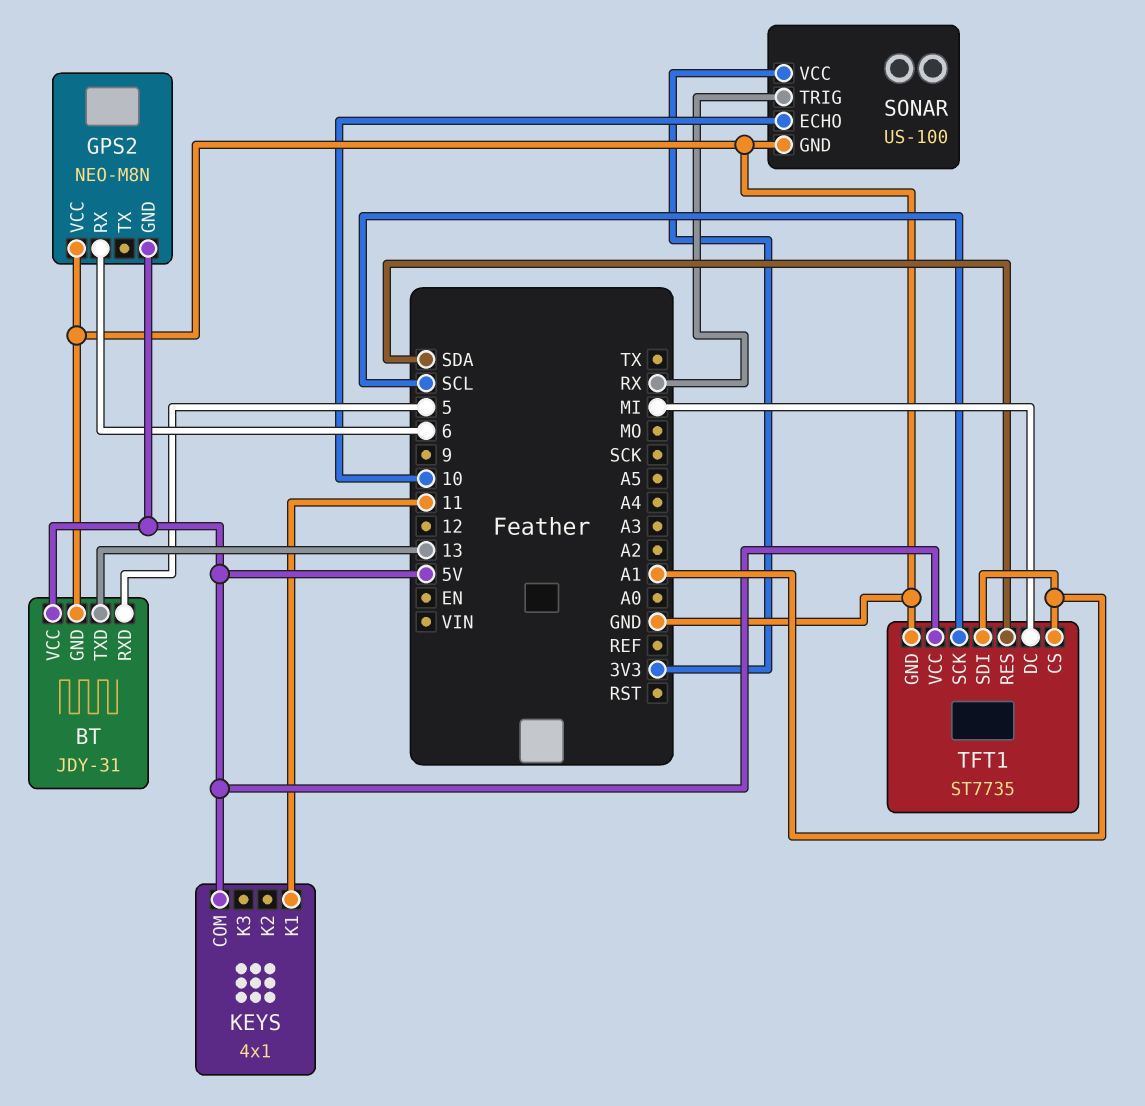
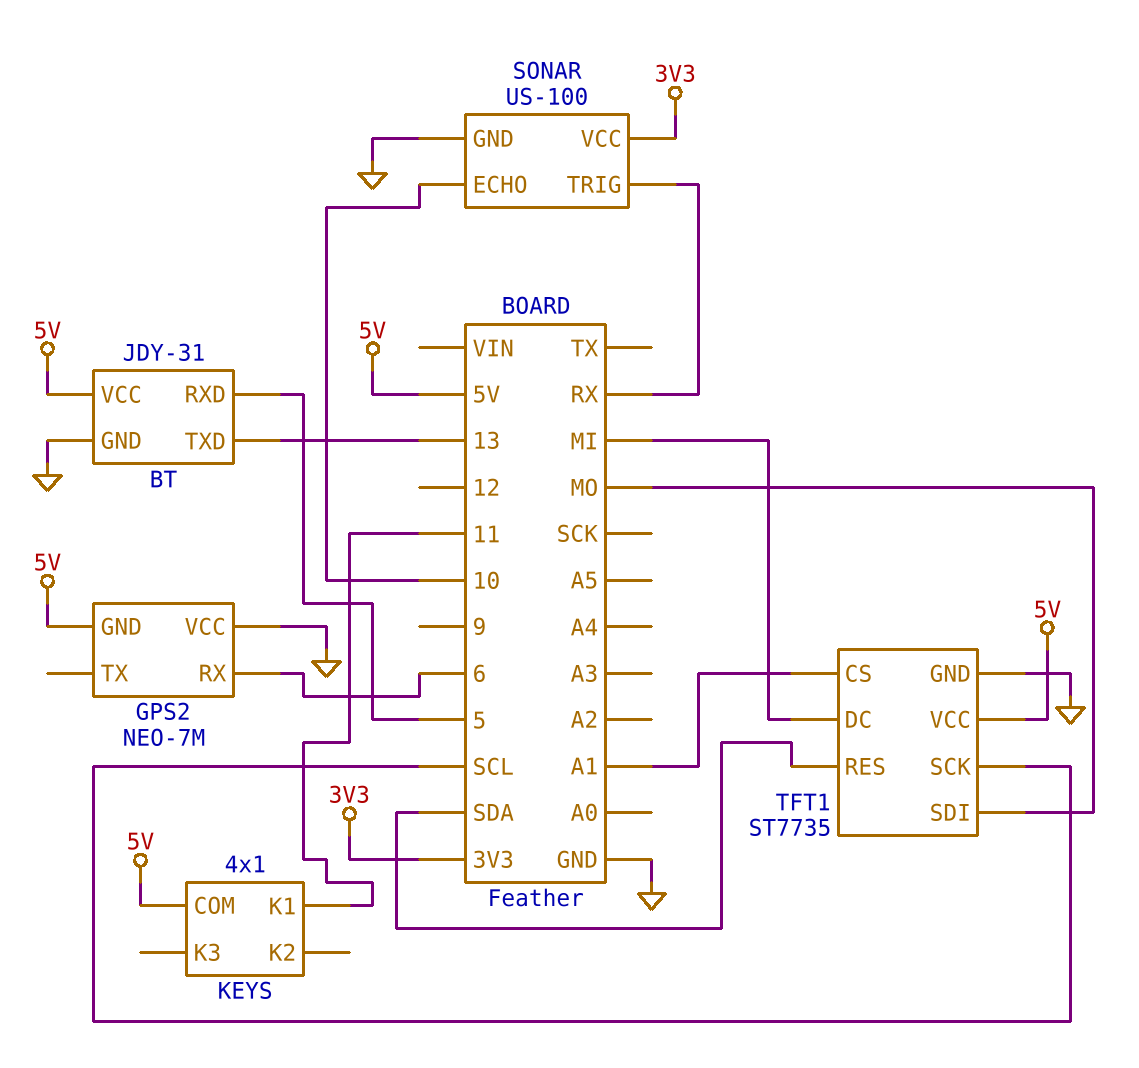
GPS2: NEO-M8N -> NEO-7M
TFT1 pin SDI: A1 -> MO

